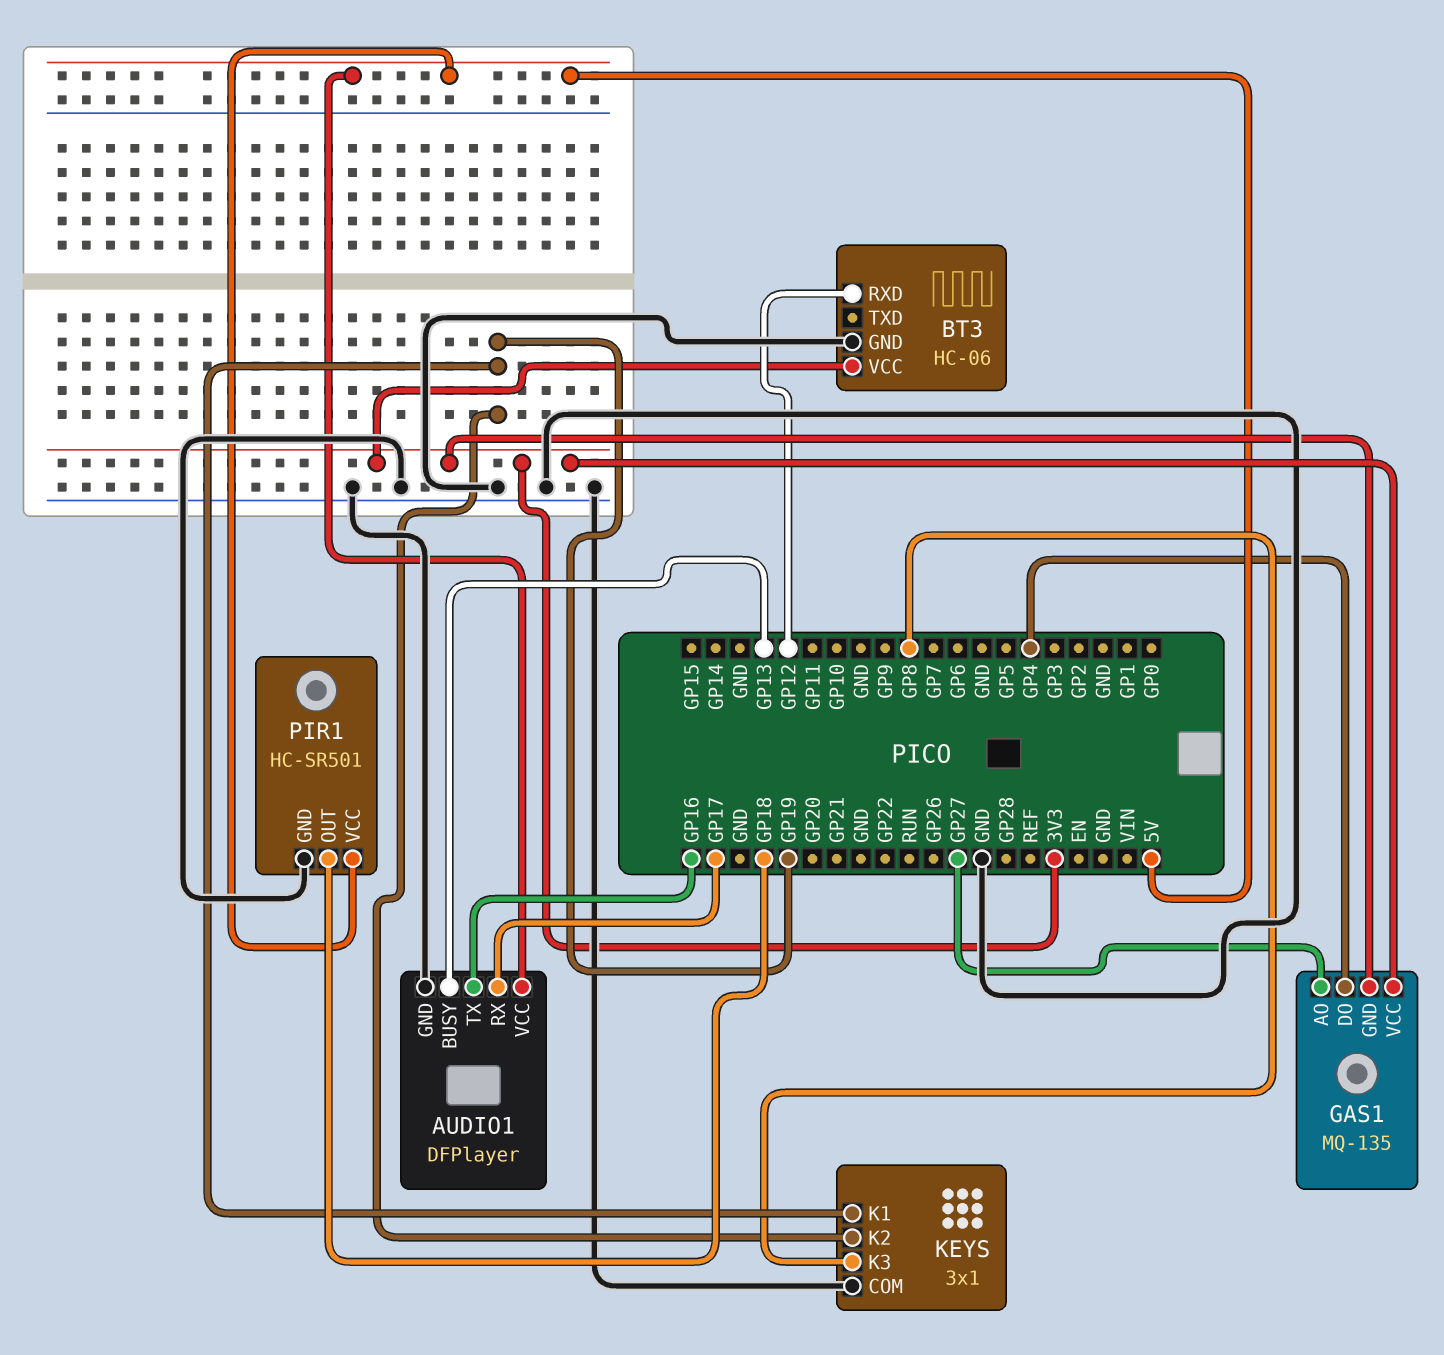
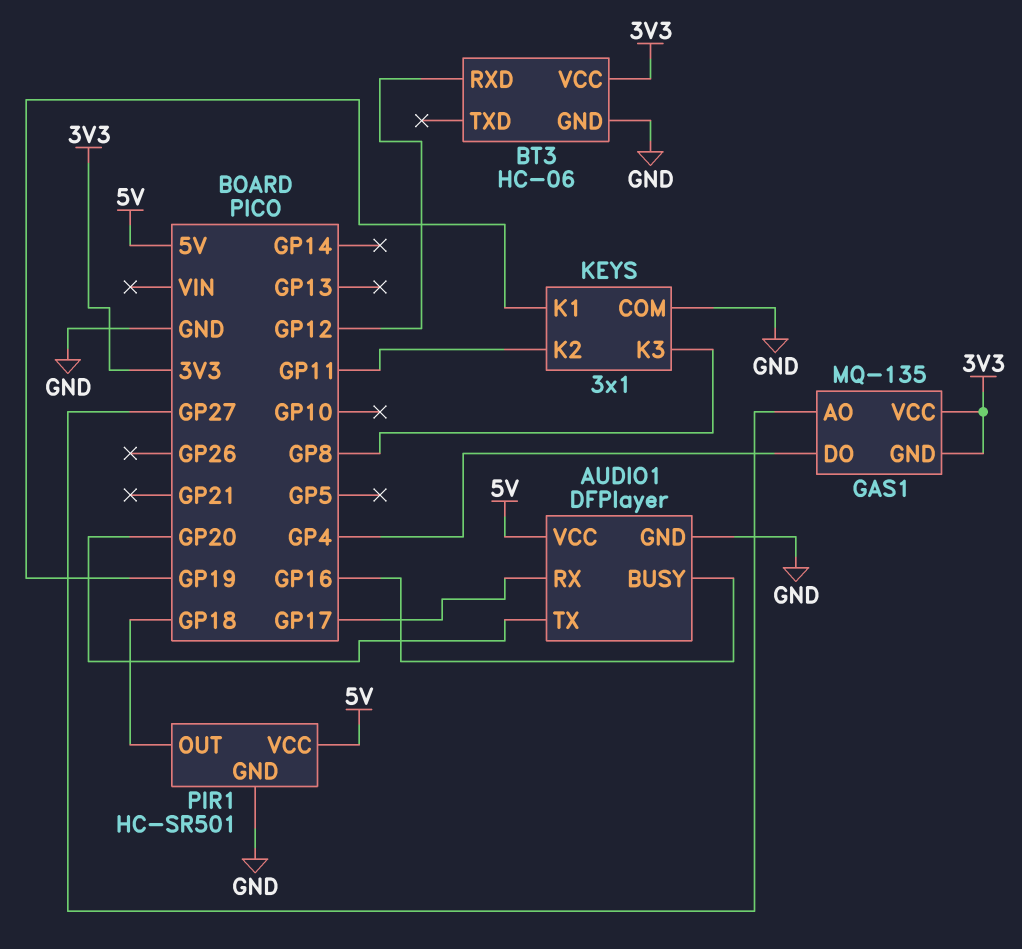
AUDIO1 pin BUSY: GP13 -> GP16
AUDIO1 pin TX: GP16 -> GP20
KEYS pin K2: GP19 -> GP11

